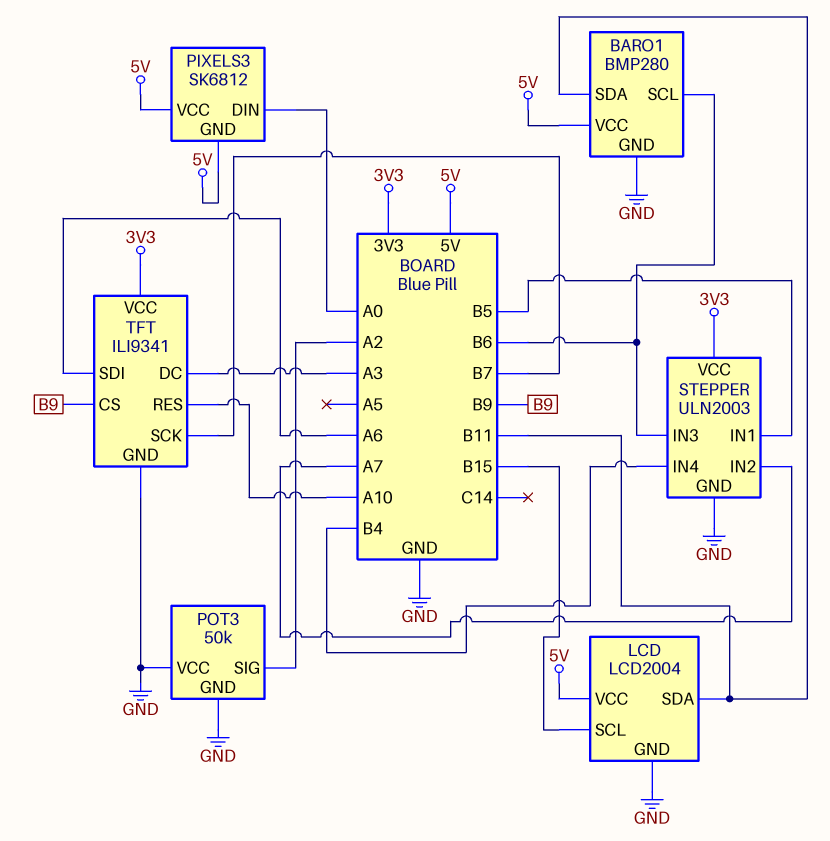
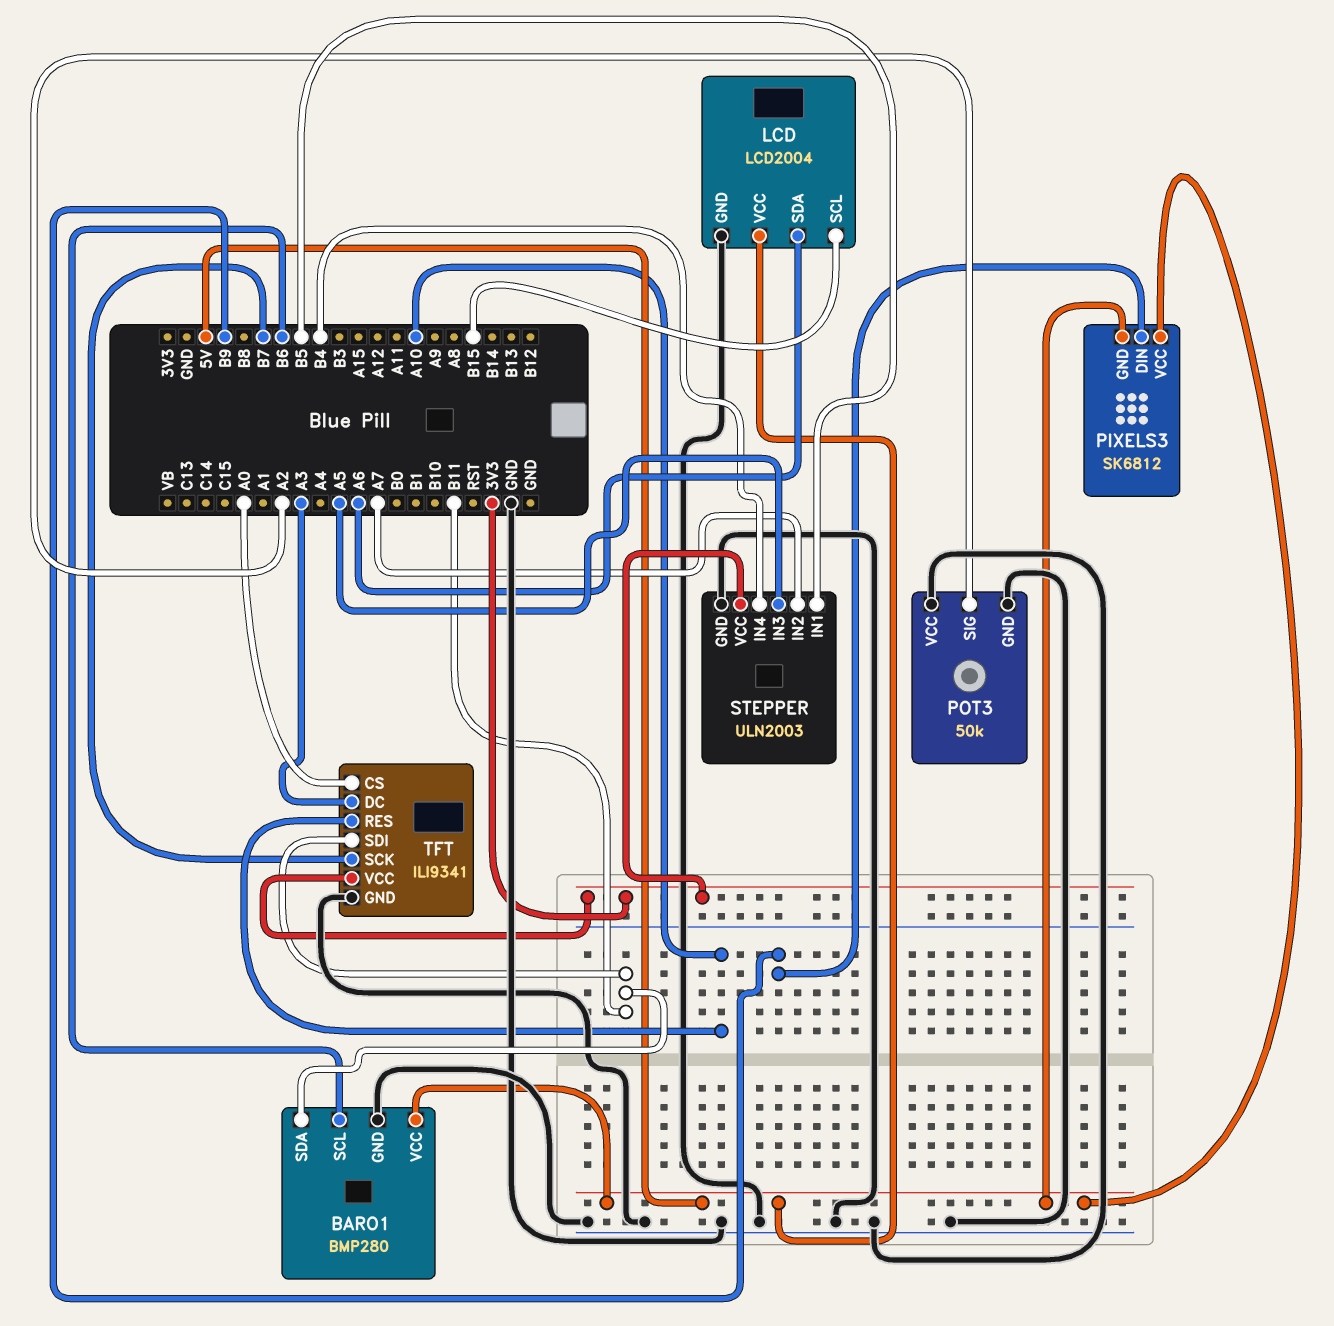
LCD pin SDA: B11 -> A6
PIXELS3 pin DIN: A0 -> B9
STEPPER pin IN3: B6 -> A5
TFT pin CS: B9 -> A0
TFT pin SDI: A6 -> B11

